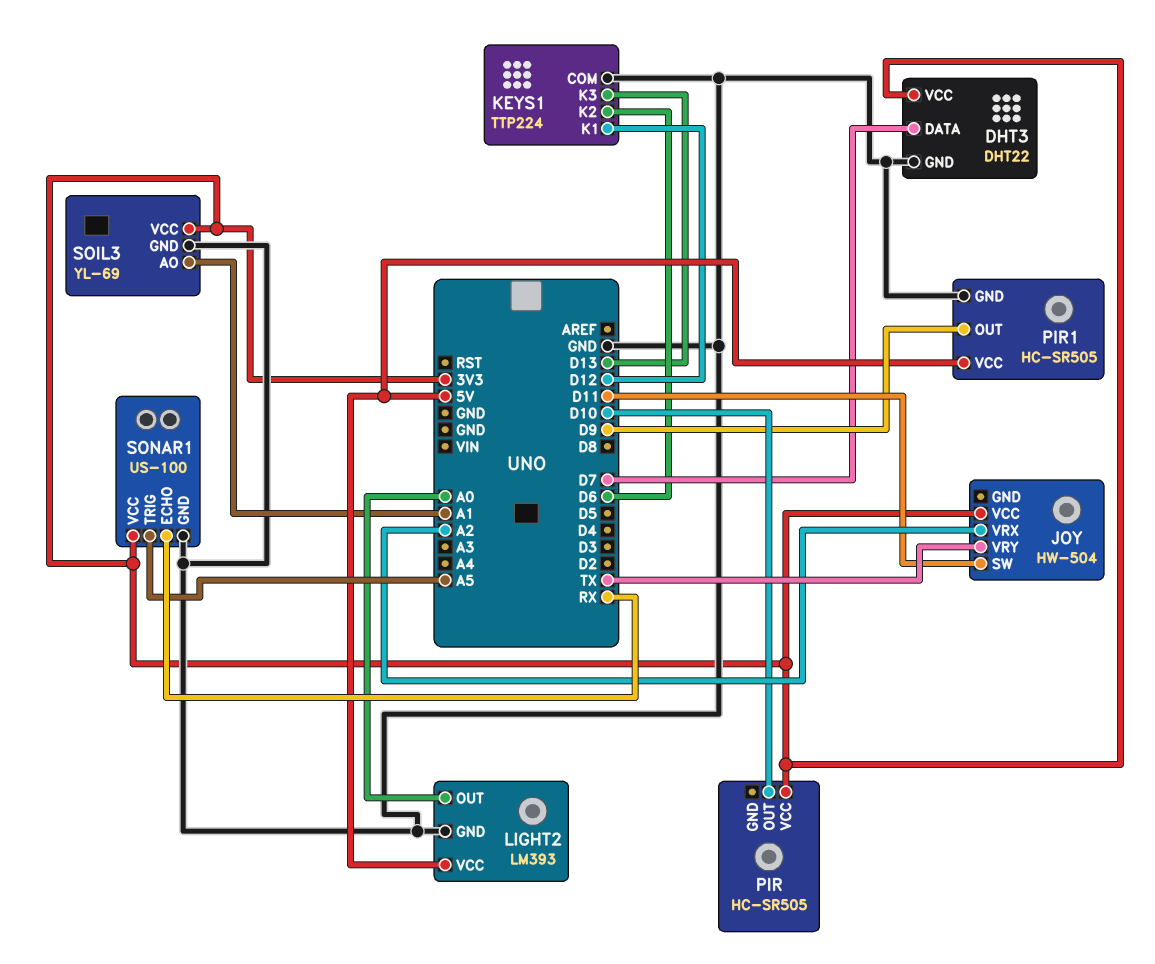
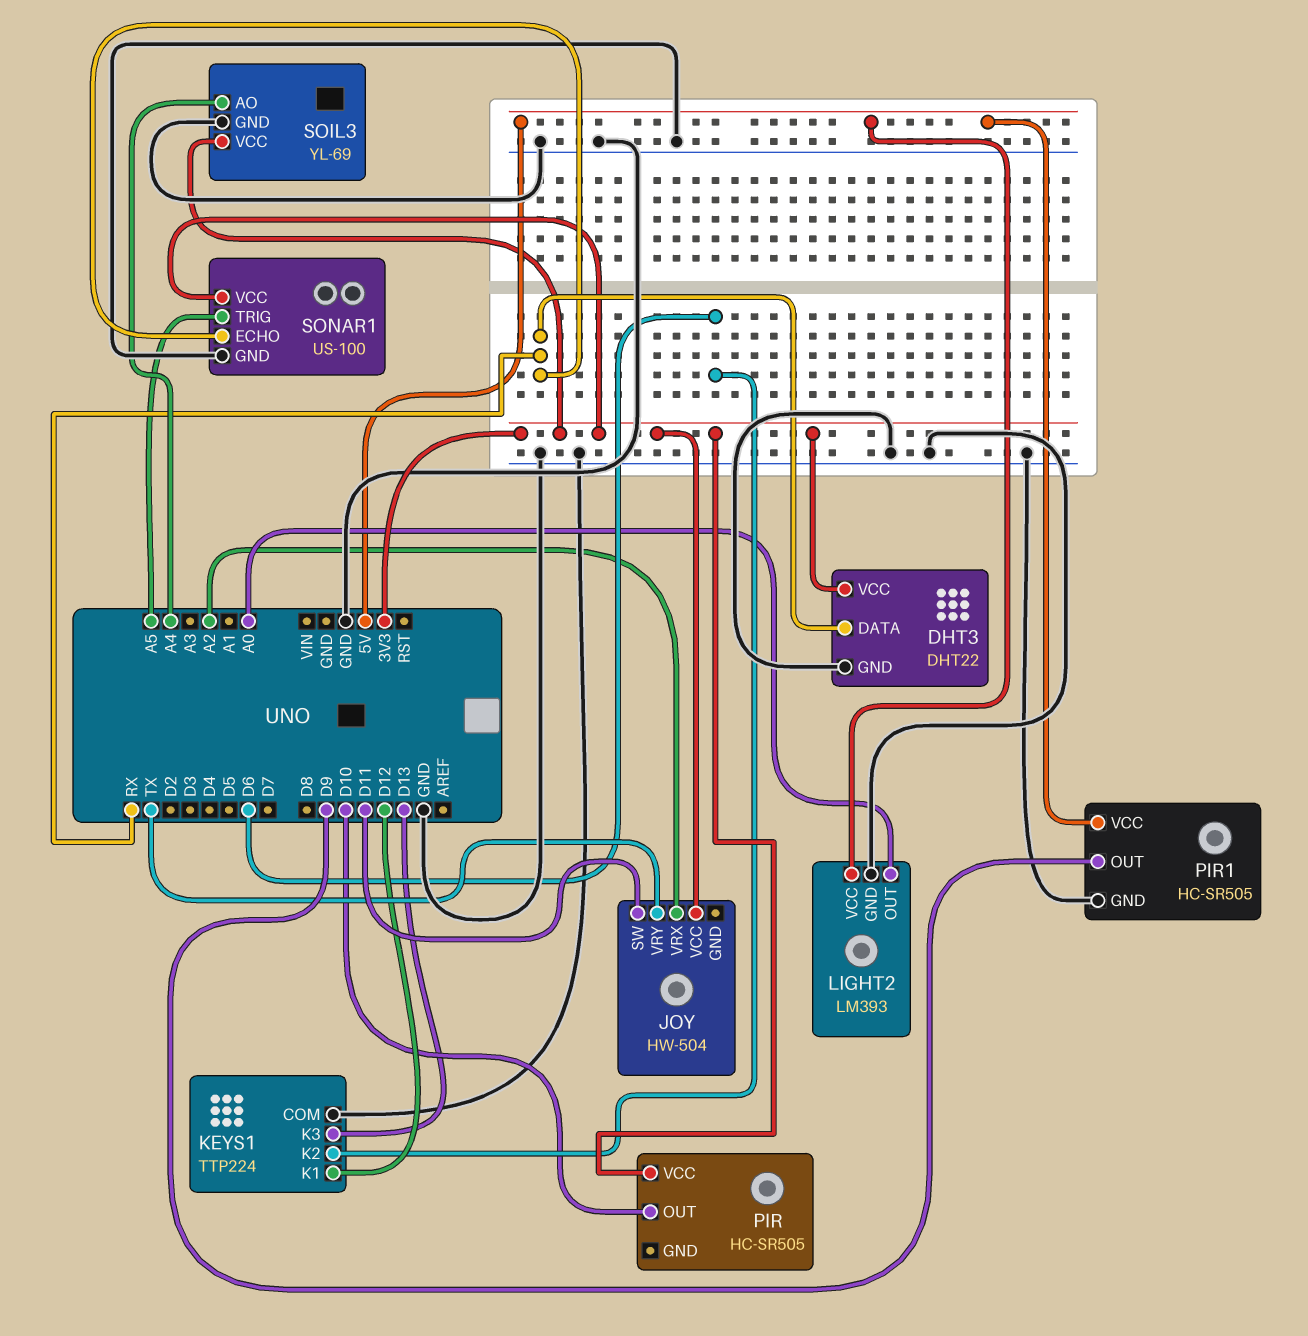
DHT3 pin DATA: D7 -> RX
SOIL3 pin AO: A1 -> A4

